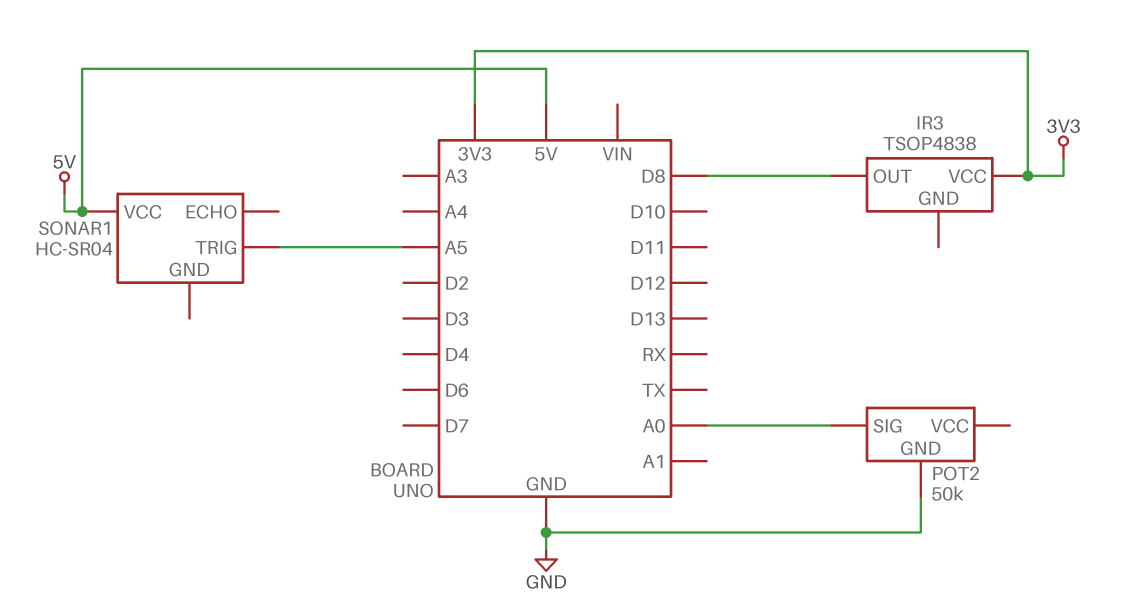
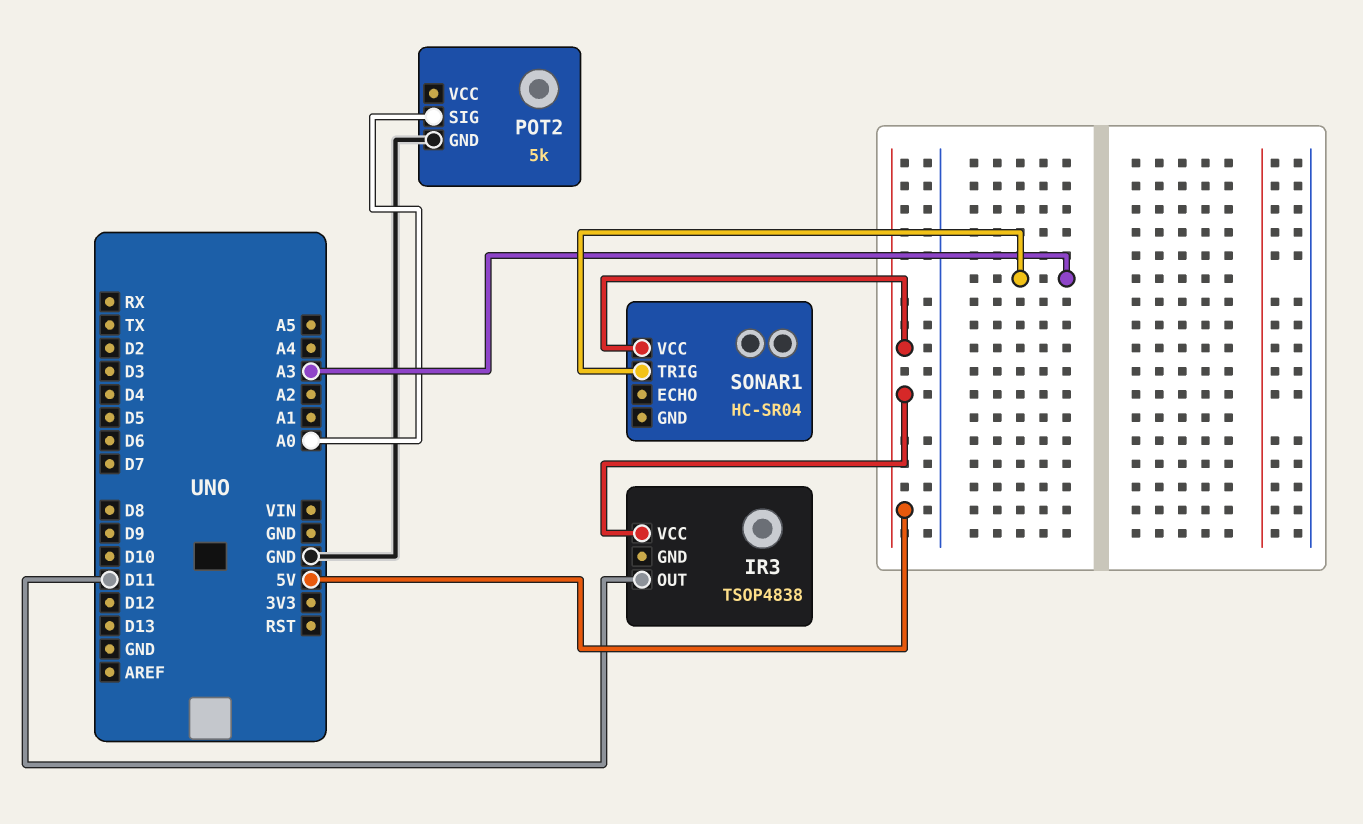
IR3 pin OUT: D8 -> D11
IR3 pin VCC: 3V3 -> 5V
POT2: 50k -> 5k
SONAR1 pin TRIG: A5 -> A3

